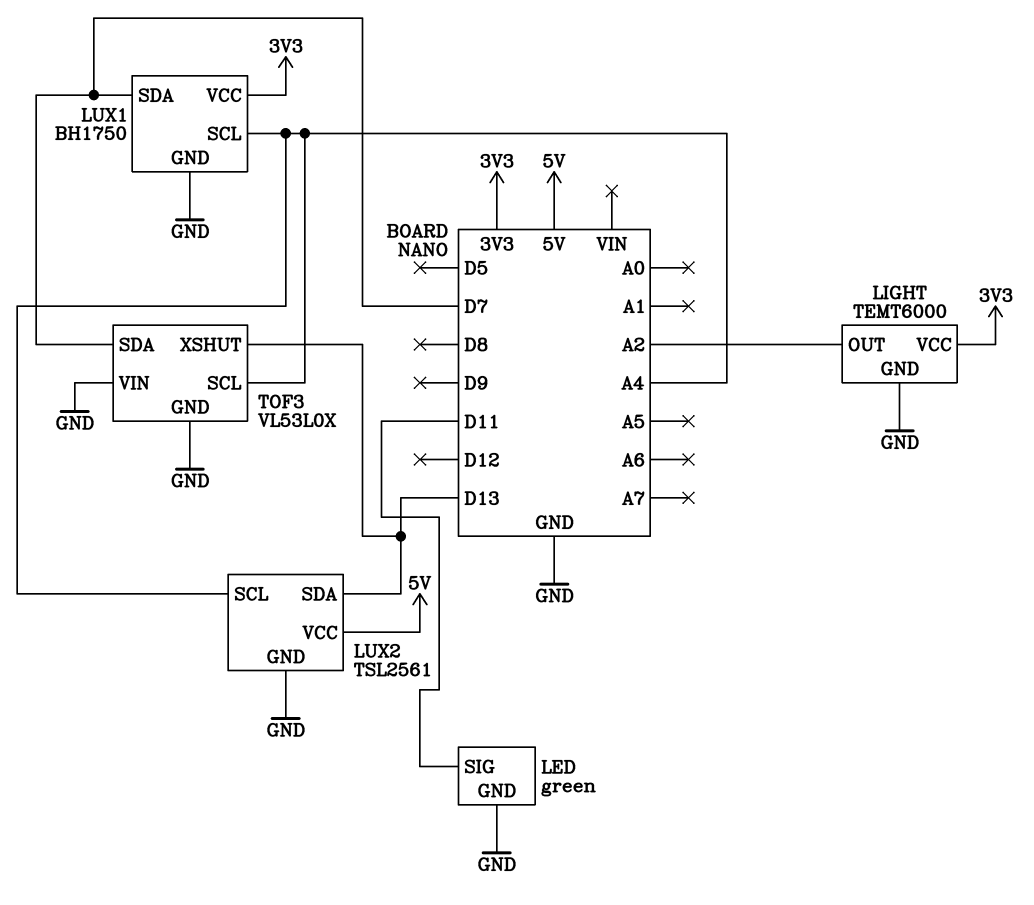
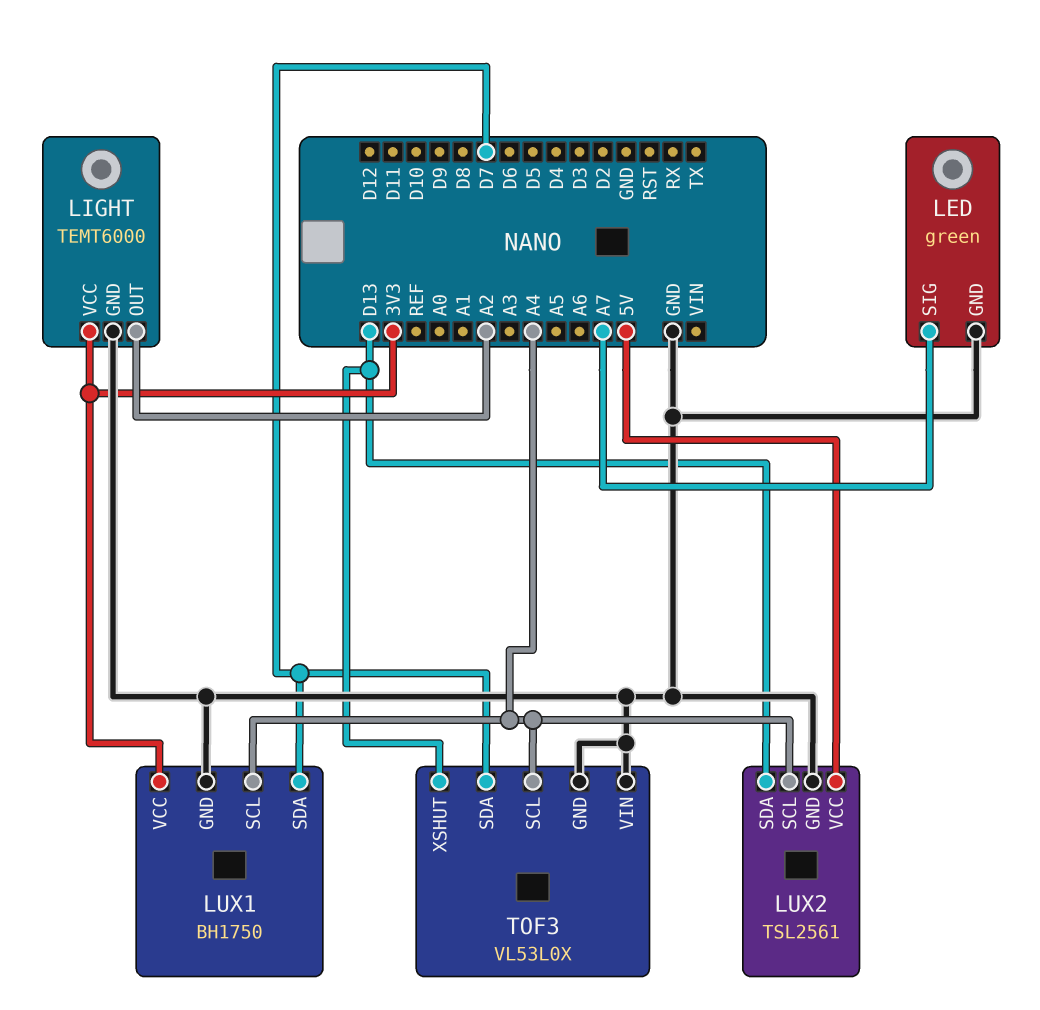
LED pin SIG: D11 -> A7

